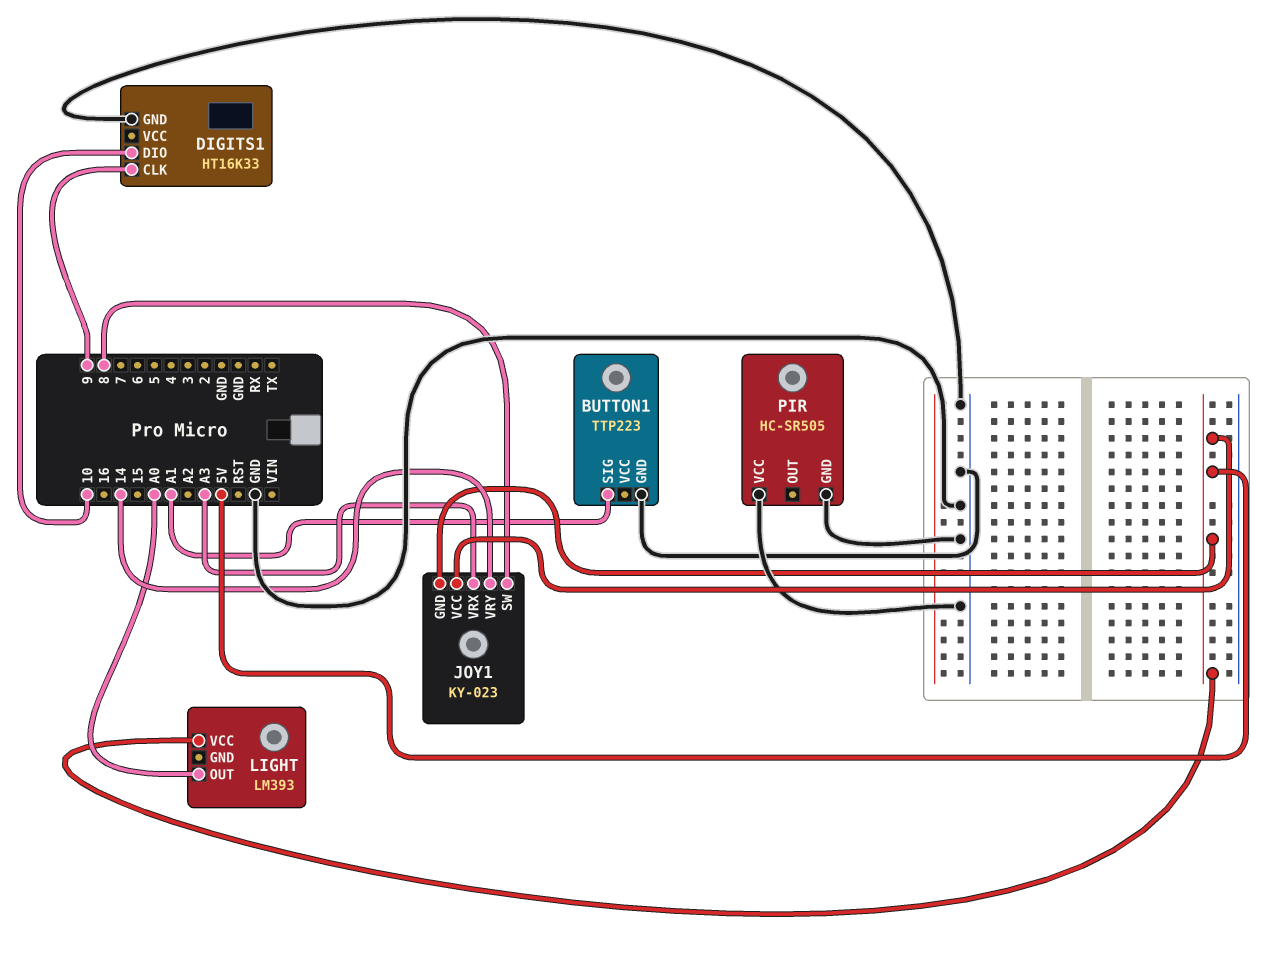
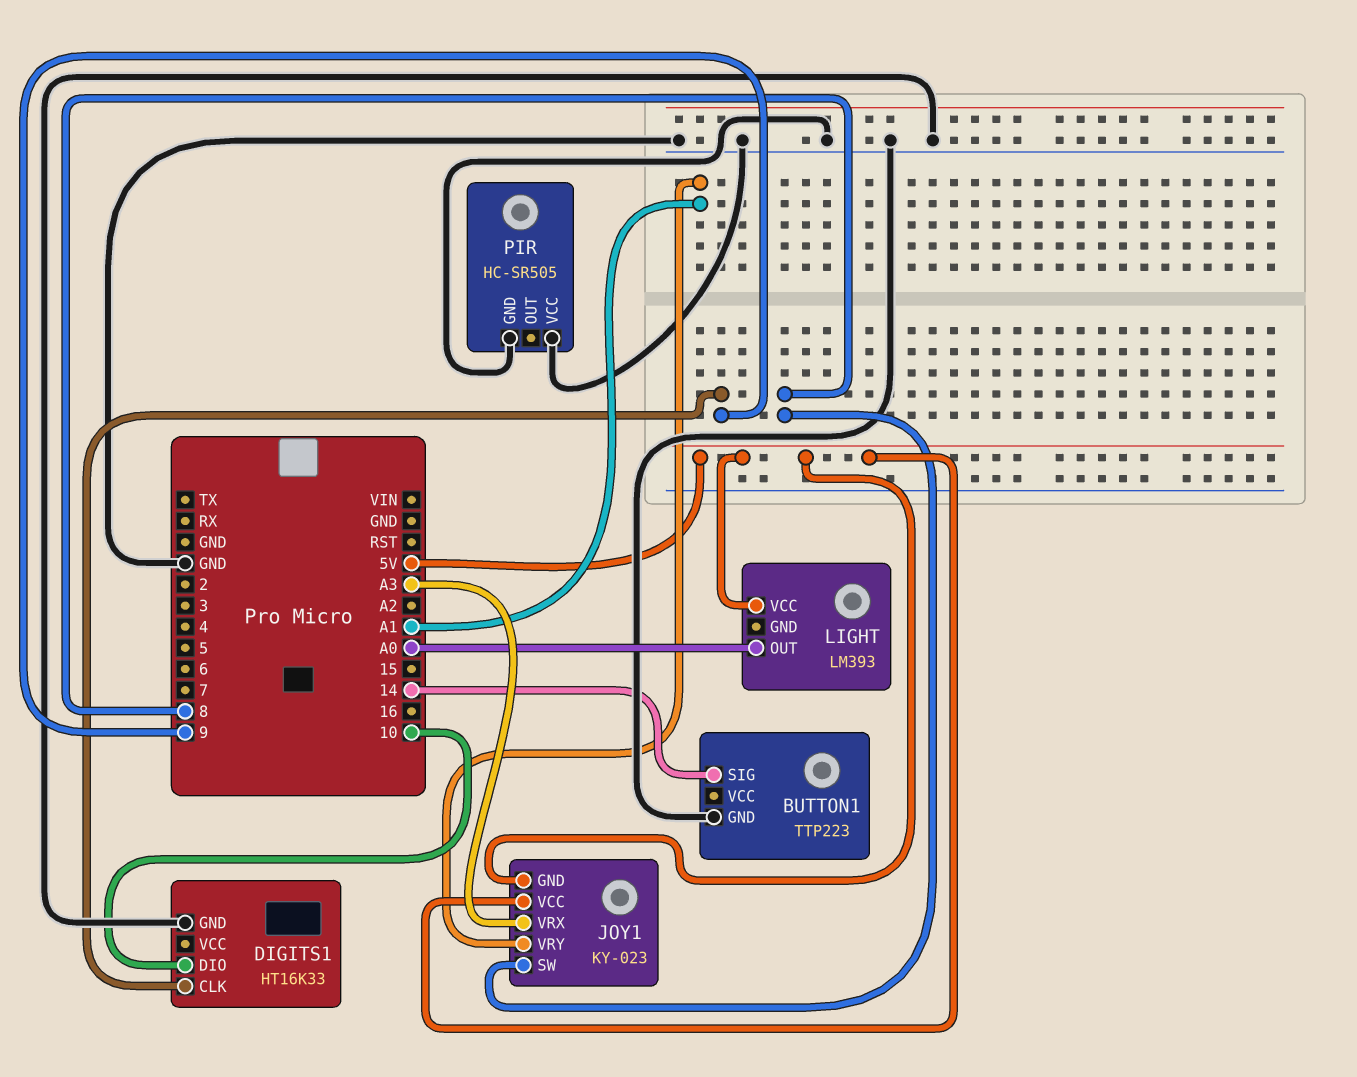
BUTTON1 pin SIG: A1 -> 14
JOY1 pin VRY: 14 -> A1

